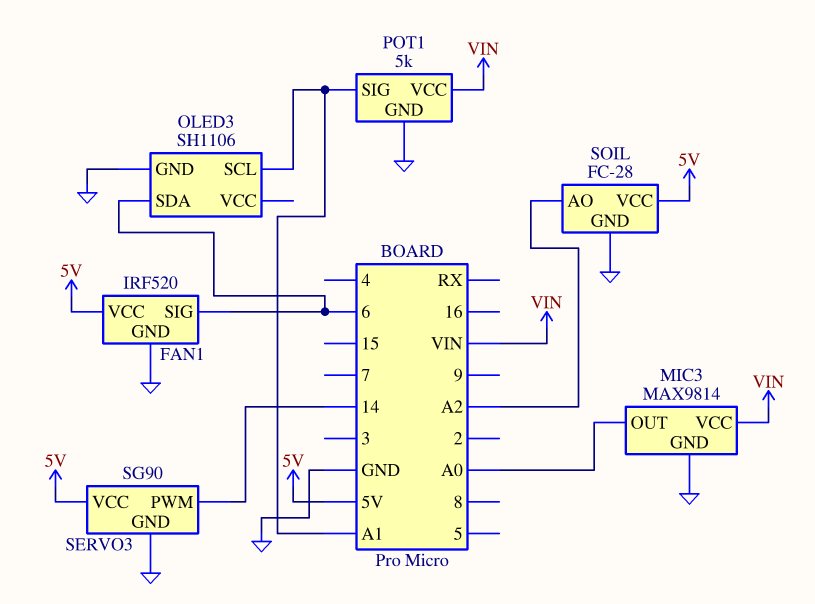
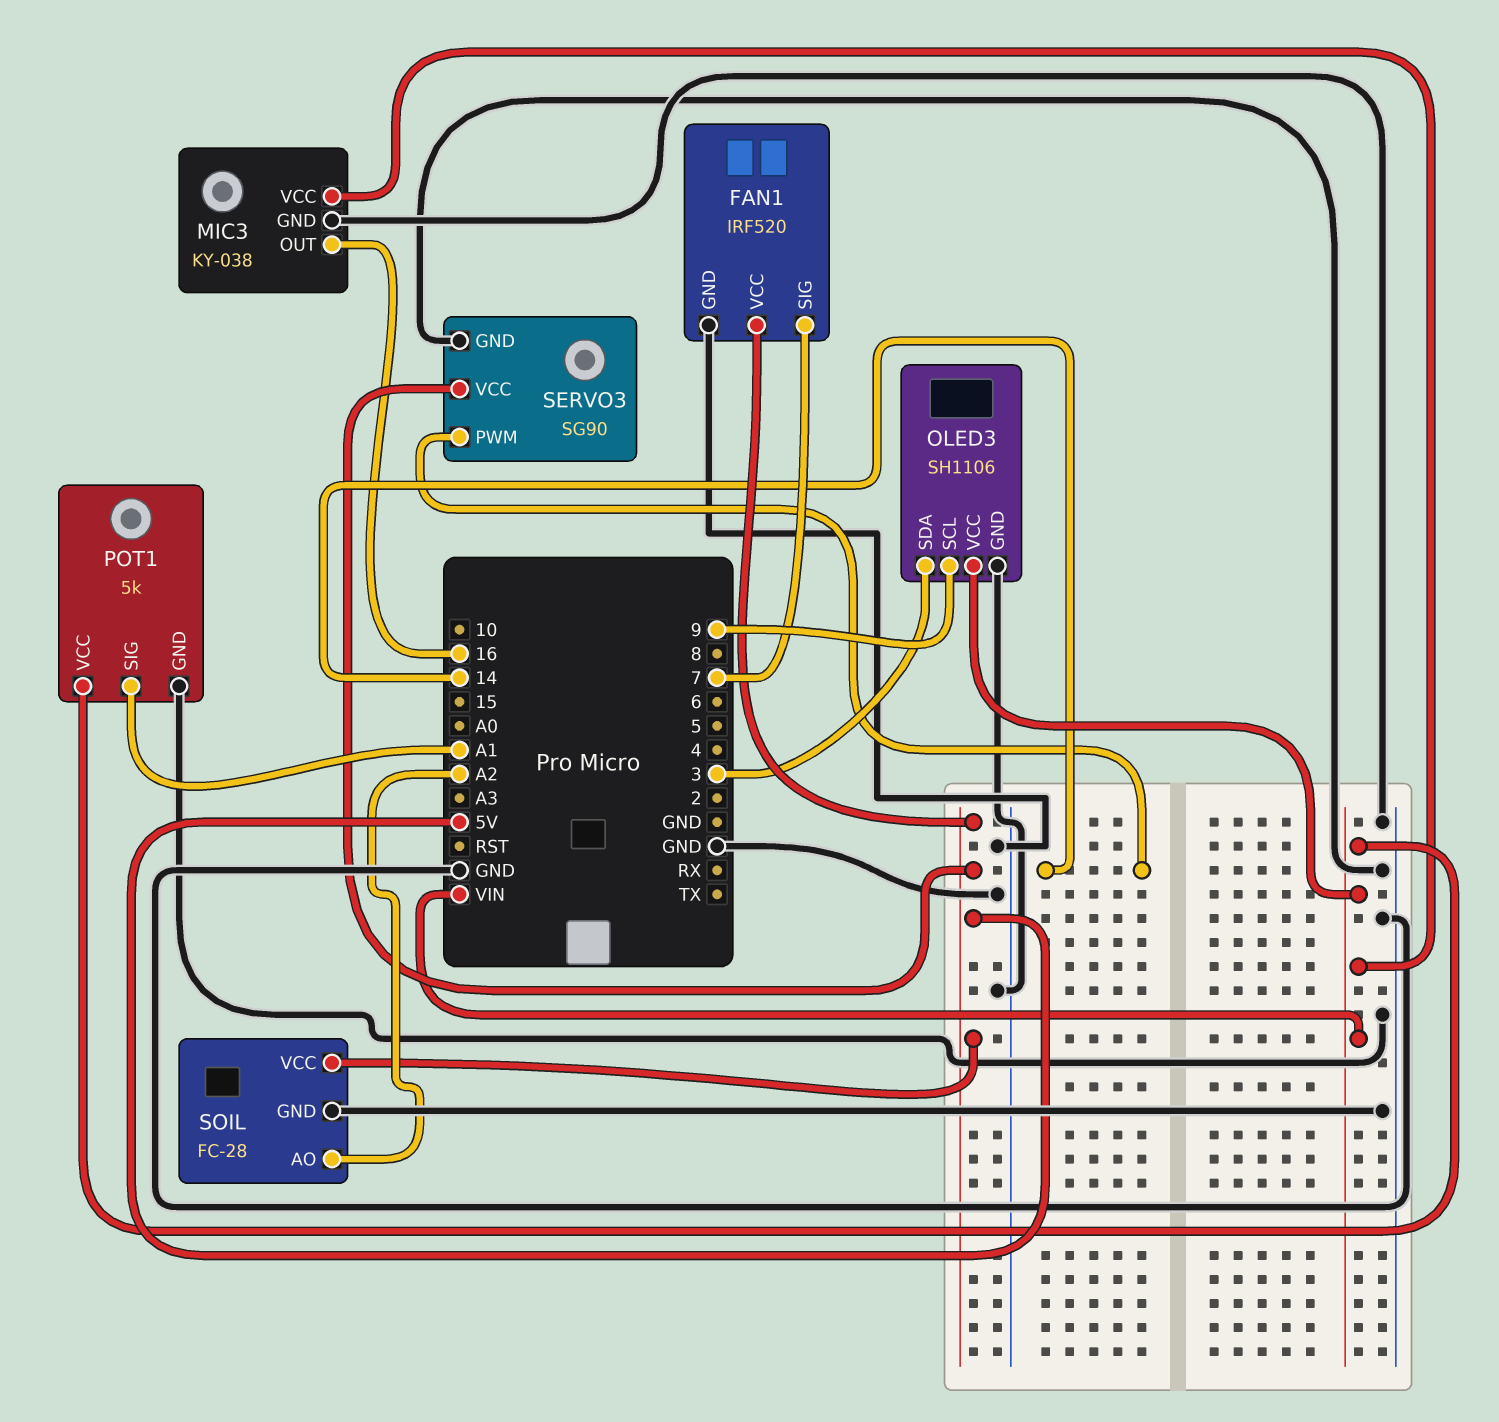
FAN1 pin SIG: 6 -> 7
MIC3: MAX9814 -> KY-038
MIC3 pin OUT: A0 -> 16
OLED3 pin SCL: A1 -> 9
OLED3 pin SDA: 6 -> 3
OLED3 pin VCC: none -> VIN

